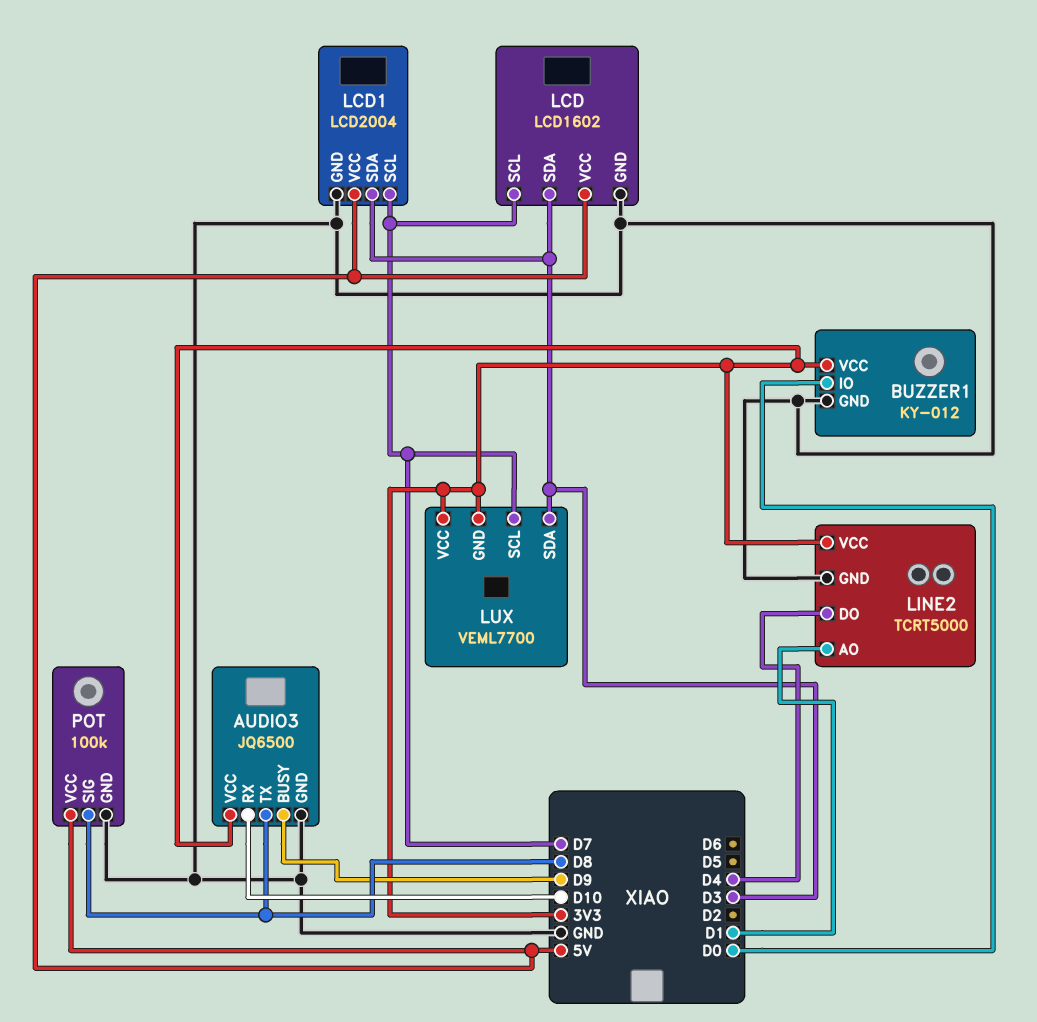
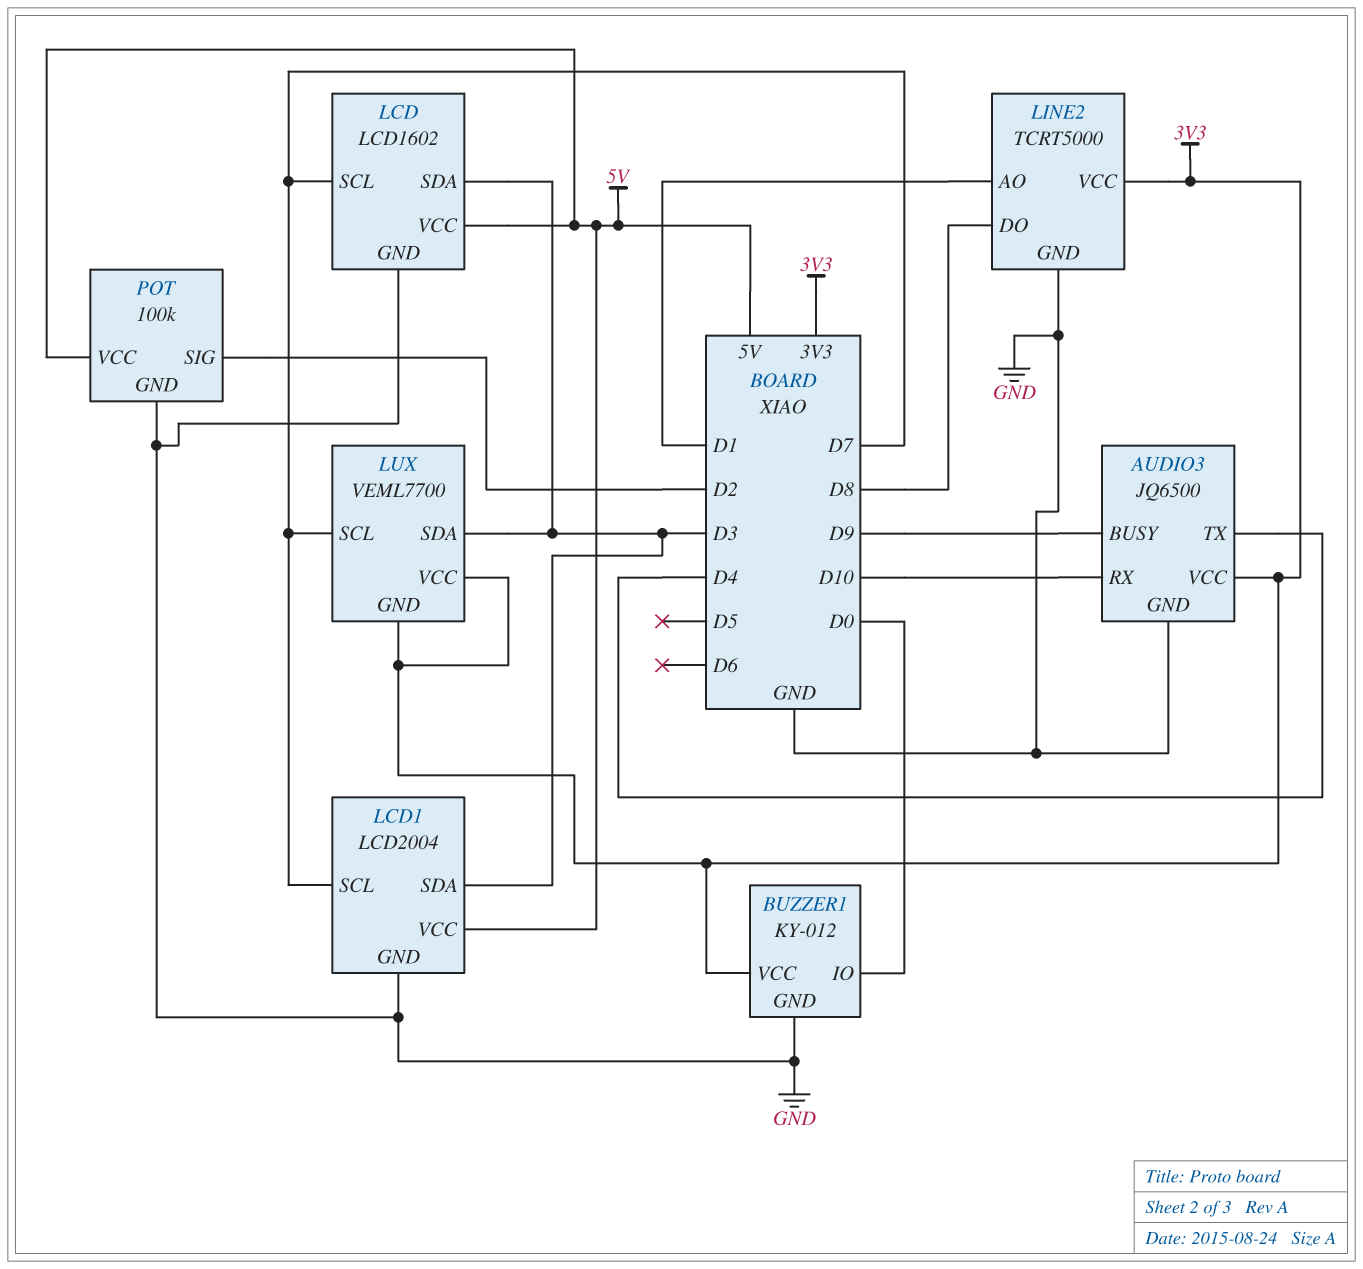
AUDIO3 pin TX: D8 -> D4
LINE2 pin DO: D4 -> D8
POT pin SIG: D8 -> D2

